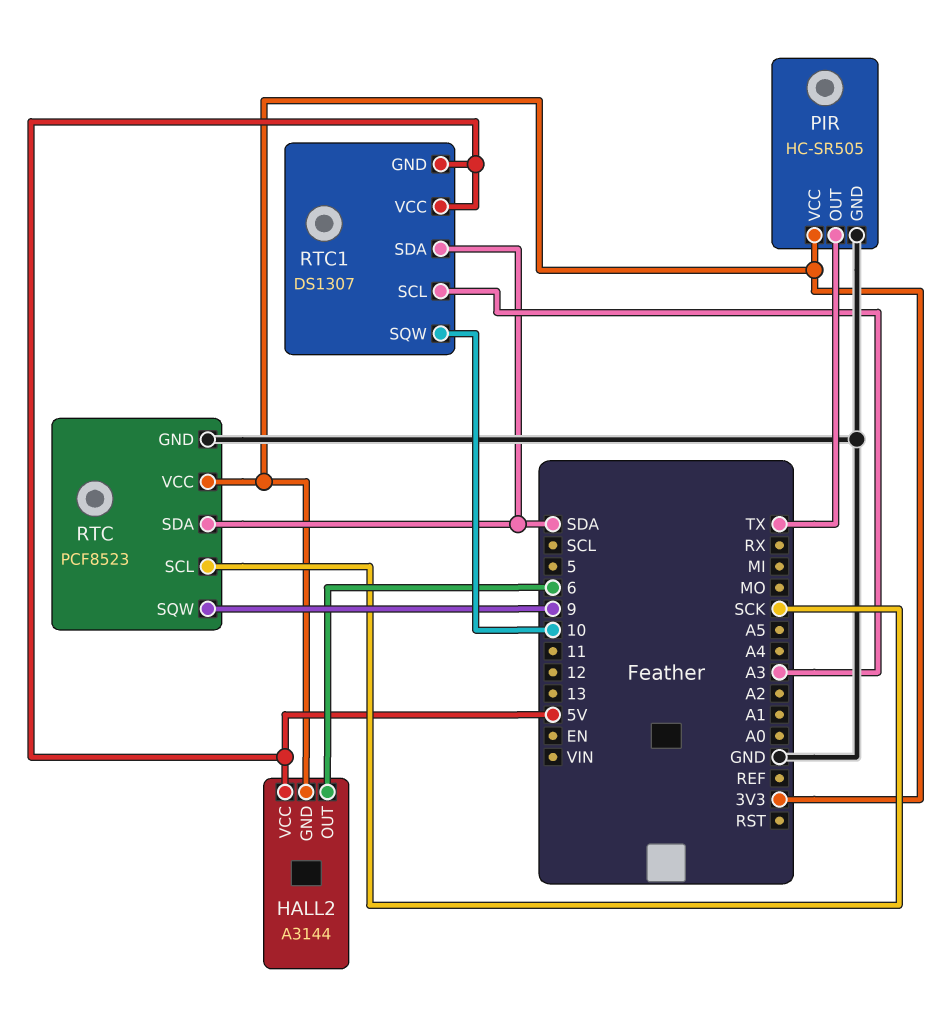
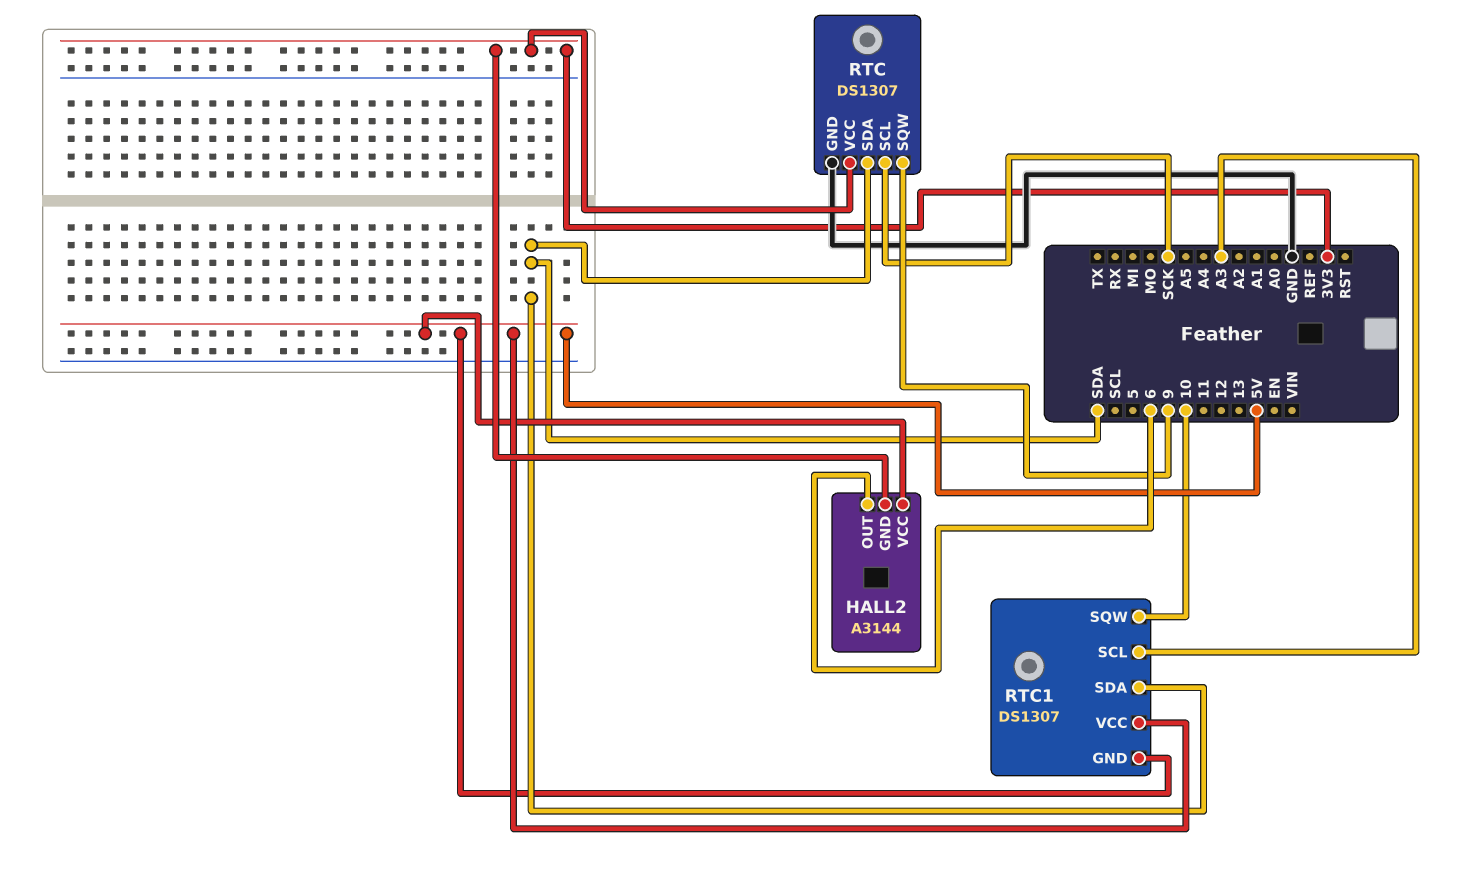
PIR: HC-SR505 -> none
PIR pin GND: GND -> none
PIR pin OUT: TX -> none
PIR pin VCC: 3V3 -> none
RTC: PCF8523 -> DS1307

